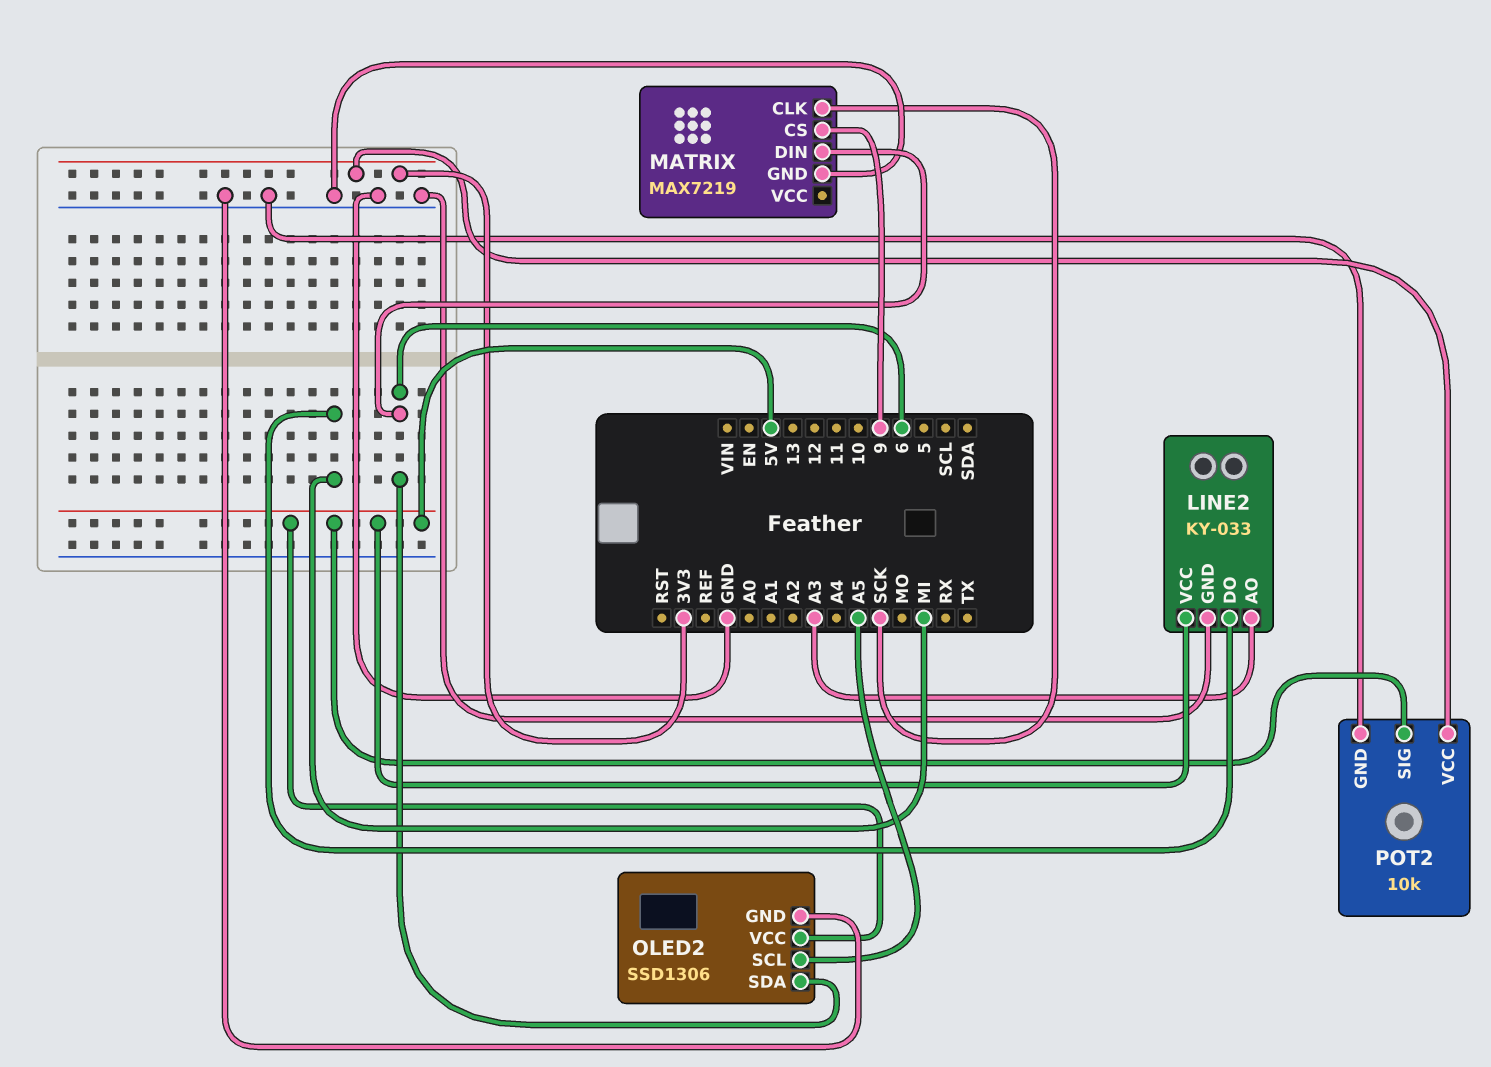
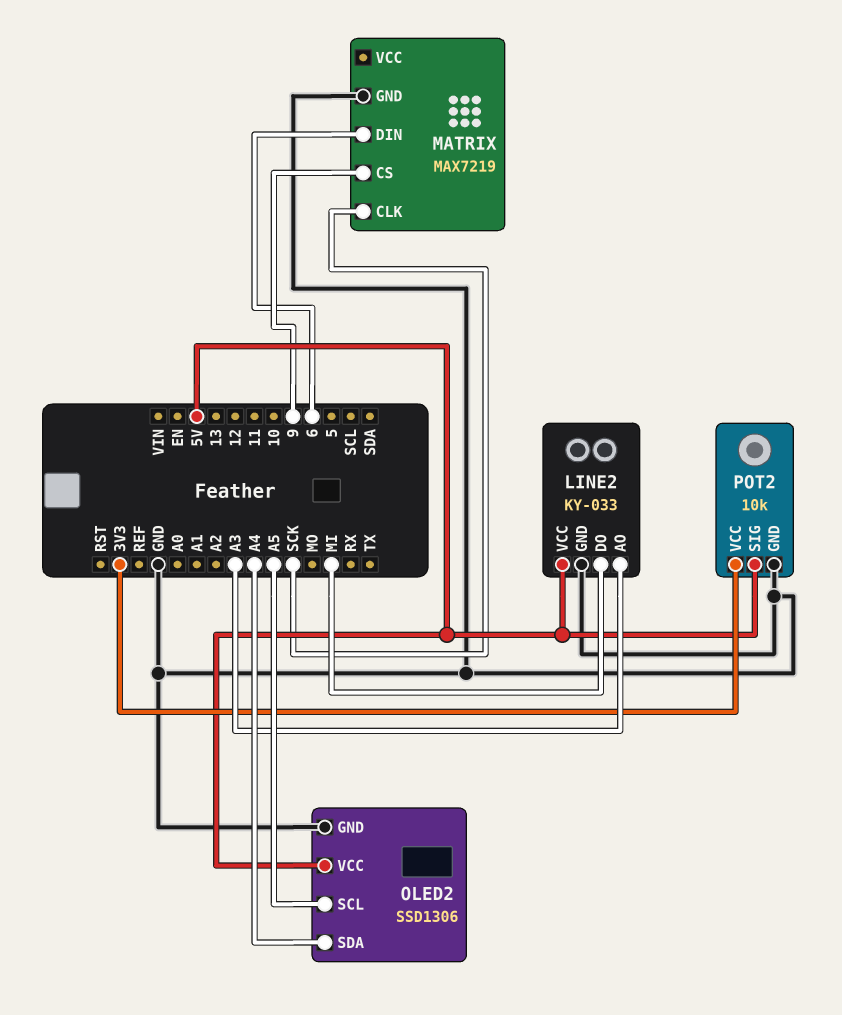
OLED2 pin SDA: 6 -> A4

